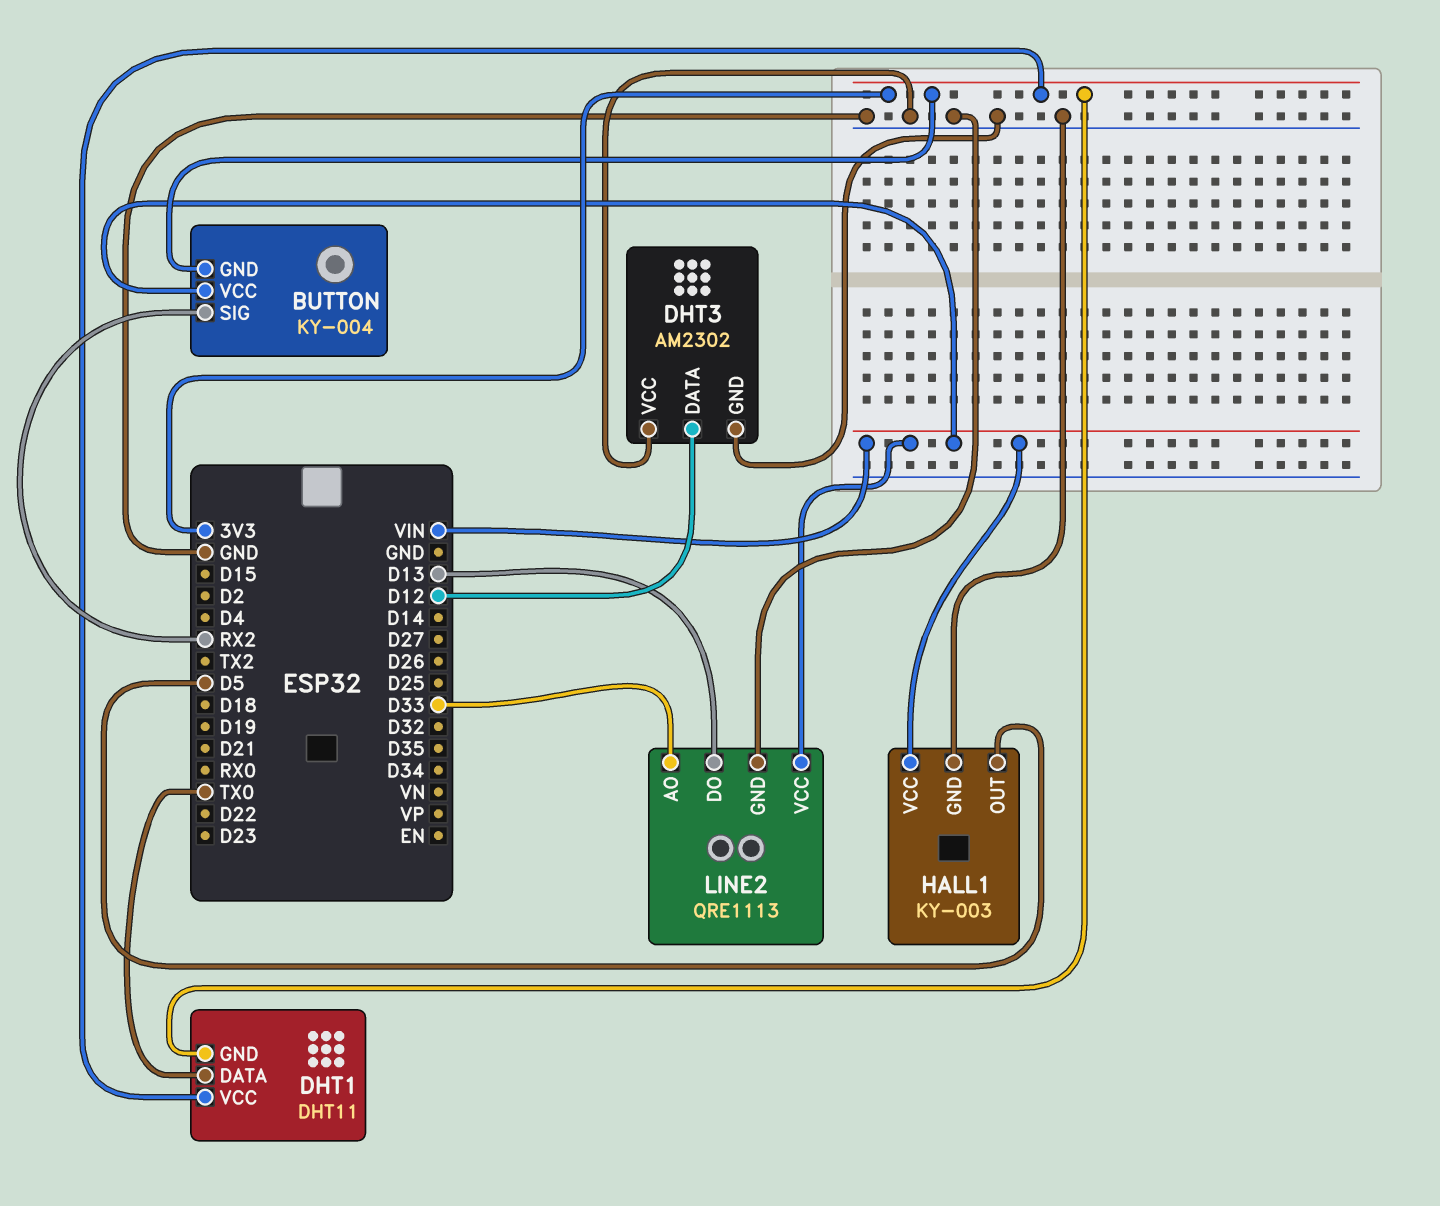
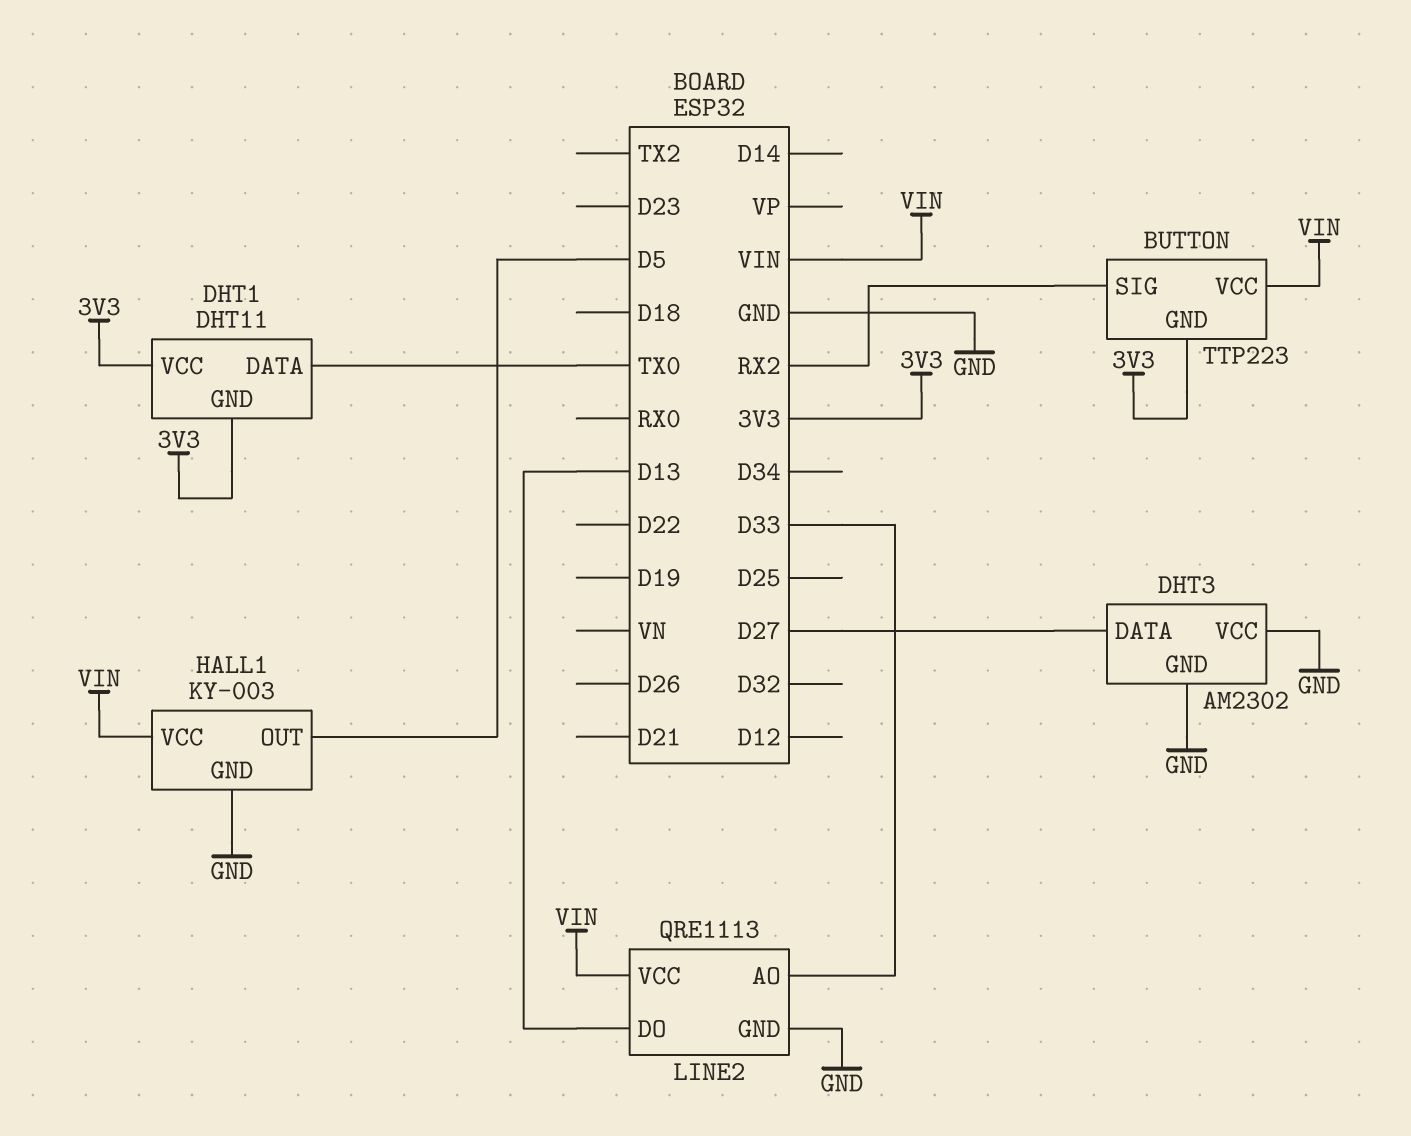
BUTTON: KY-004 -> TTP223
DHT3 pin DATA: D12 -> D27

